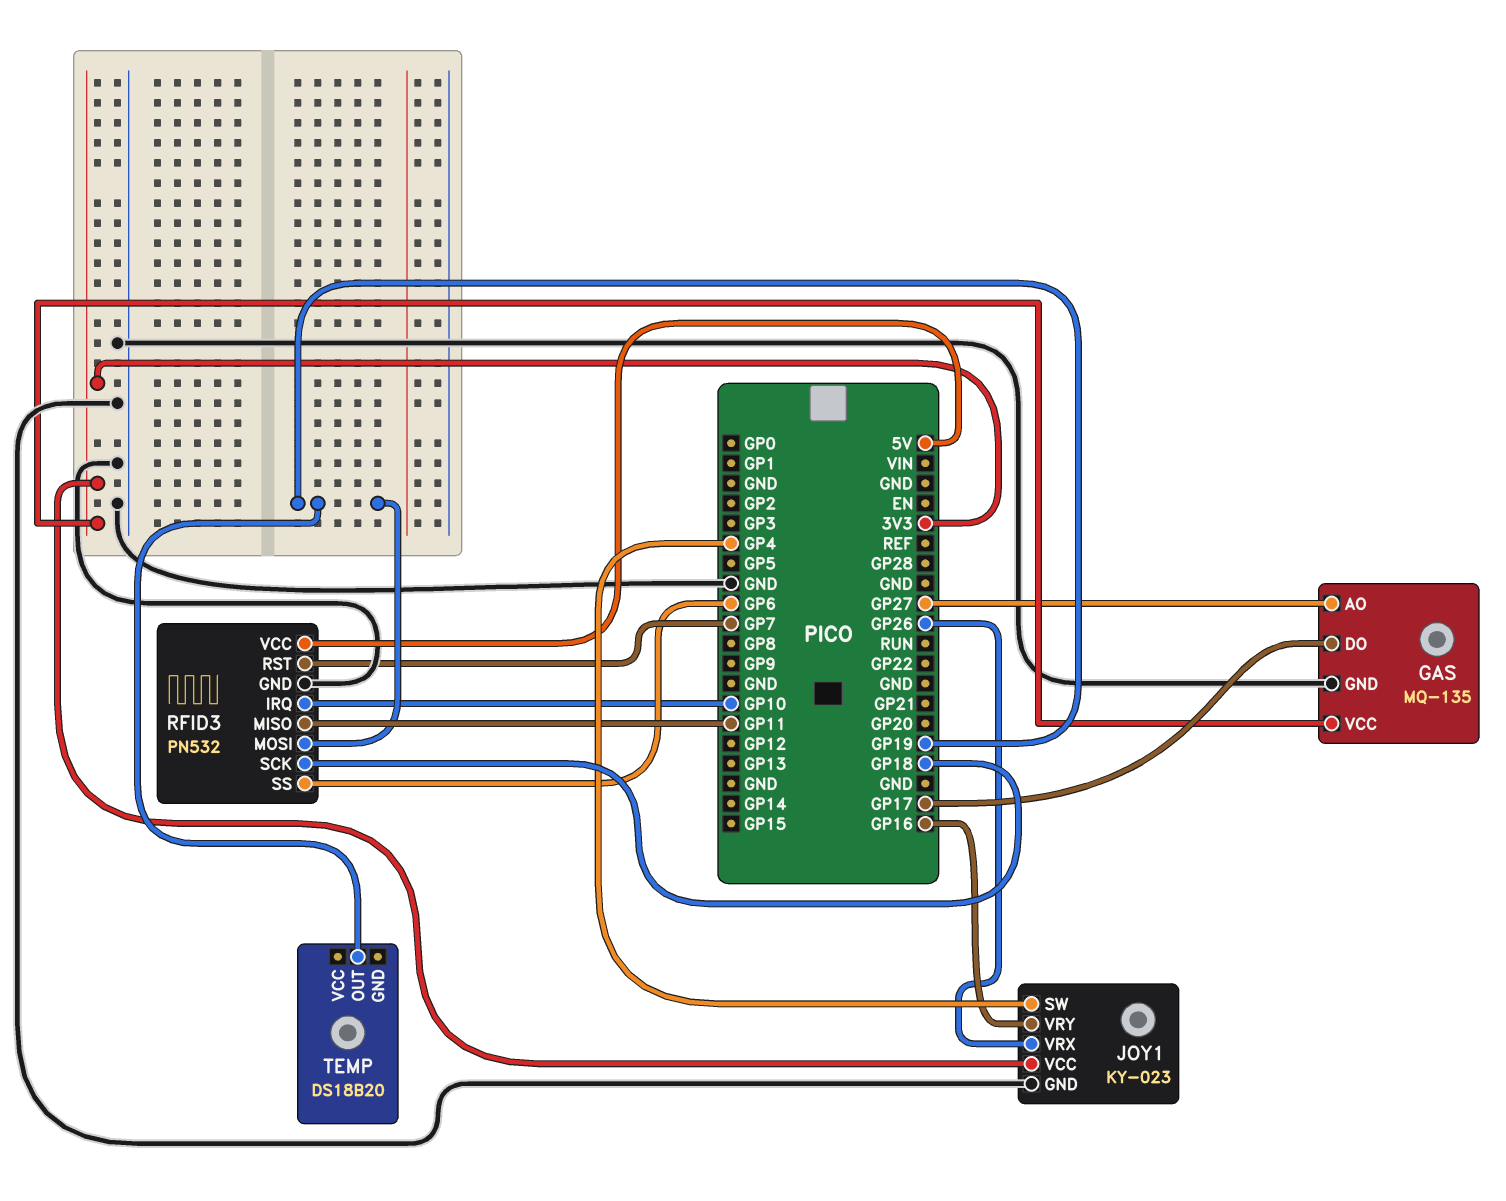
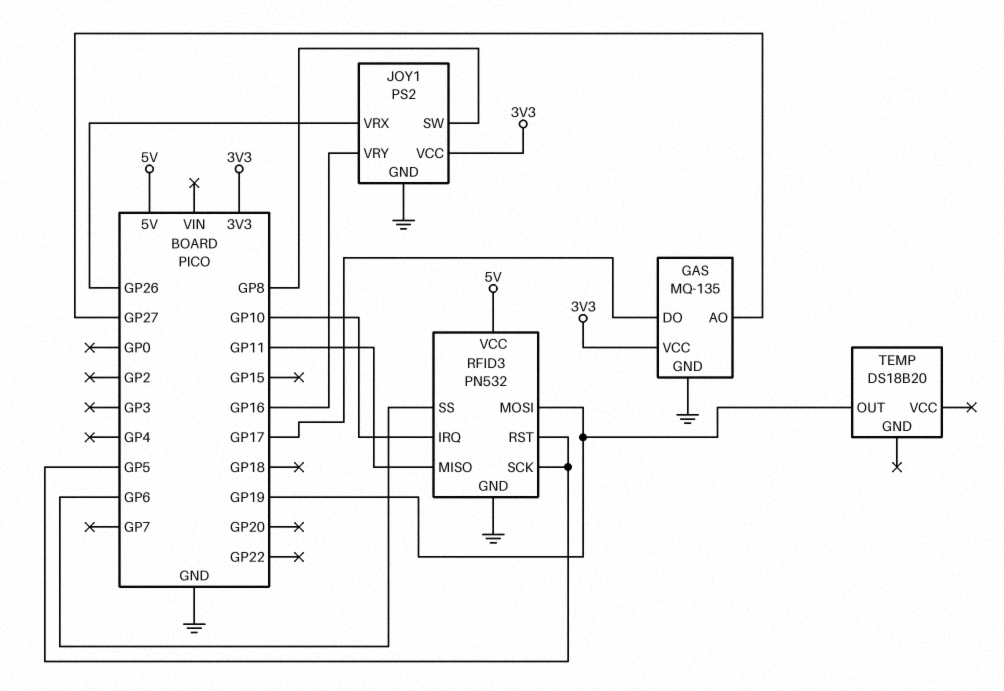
JOY1: KY-023 -> PS2
JOY1 pin SW: GP4 -> GP8
RFID3 pin RST: GP7 -> GP5
RFID3 pin SCK: GP18 -> GP5

